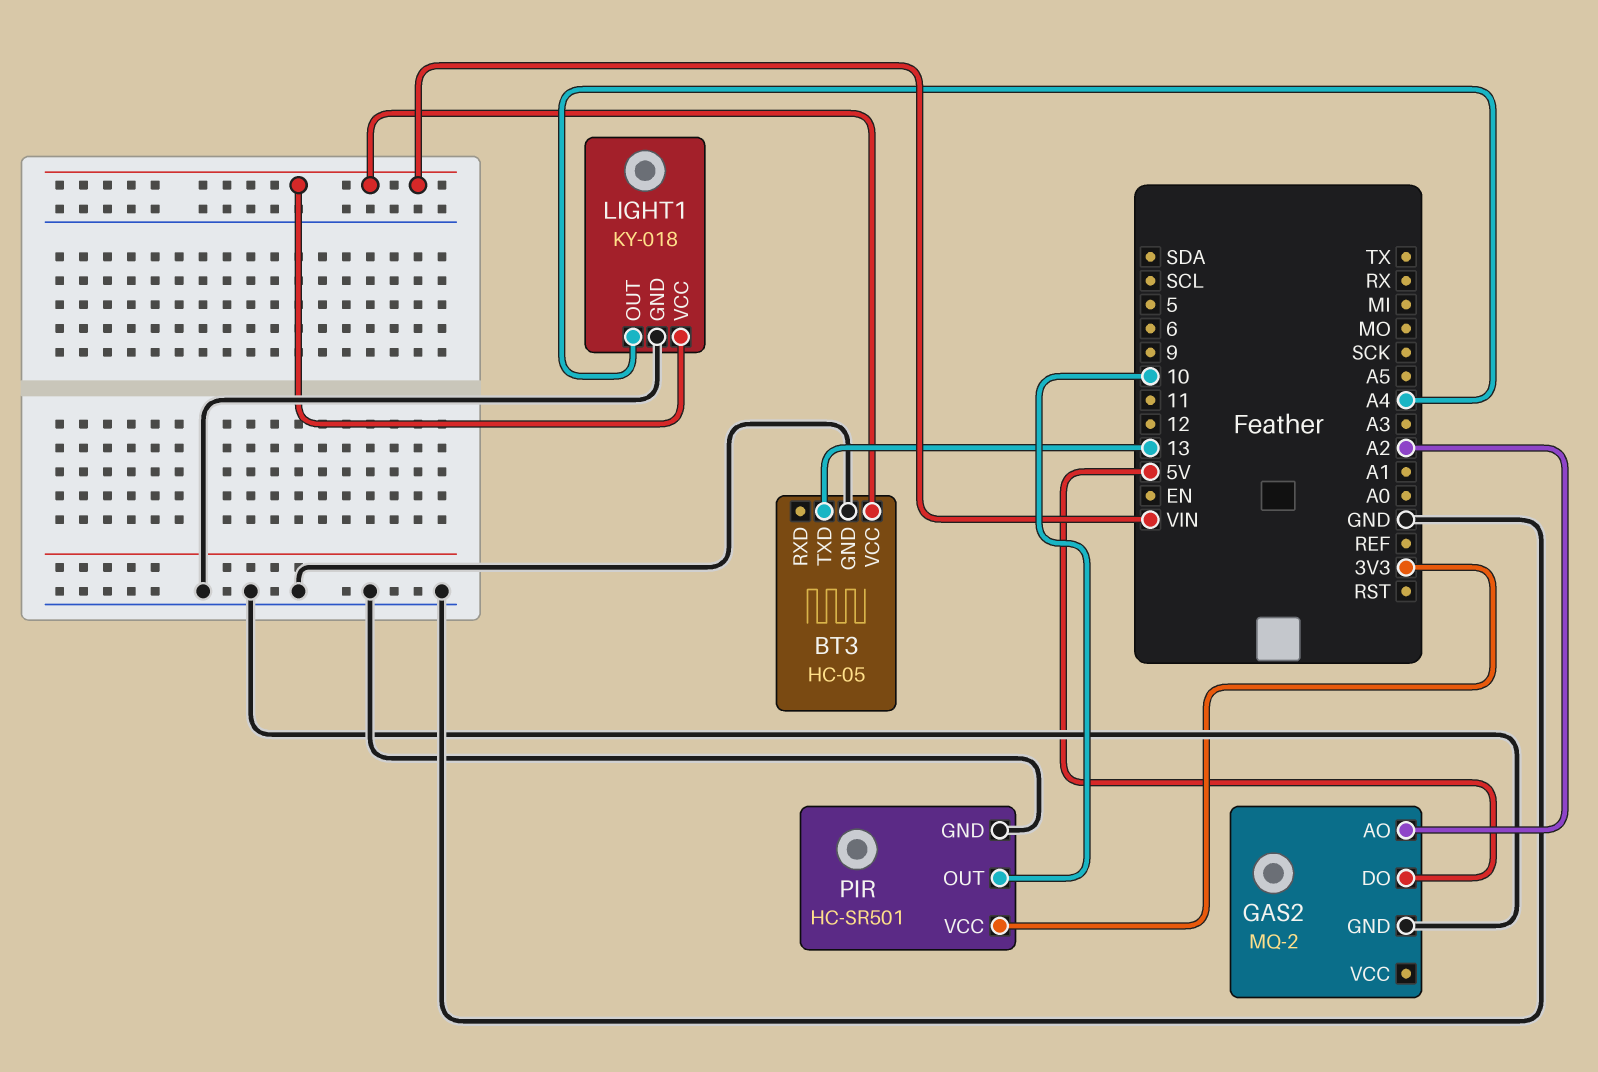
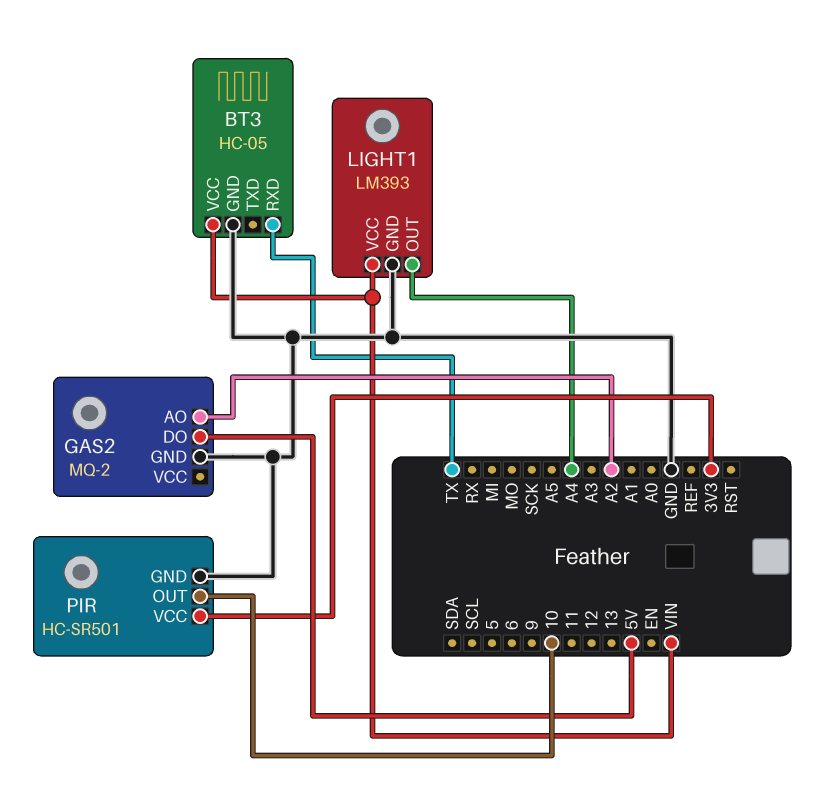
BT3 pin RXD: none -> TX
BT3 pin TXD: 13 -> none
LIGHT1: KY-018 -> LM393

